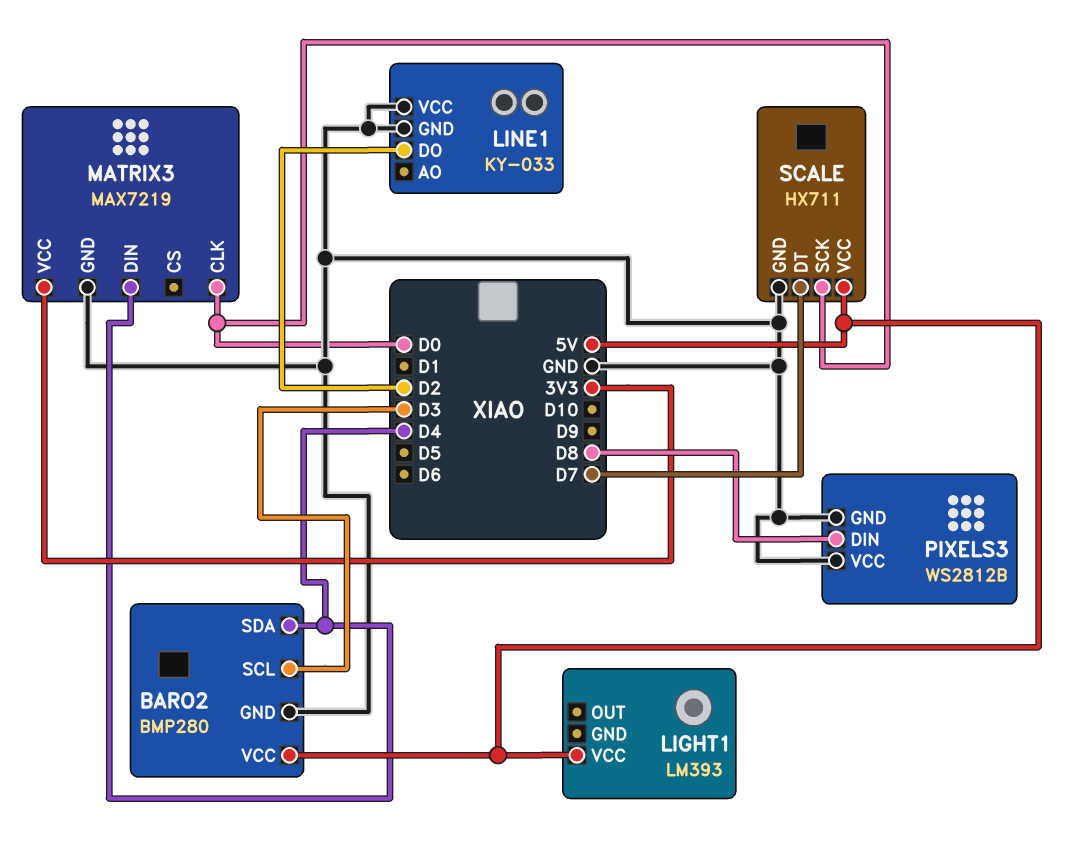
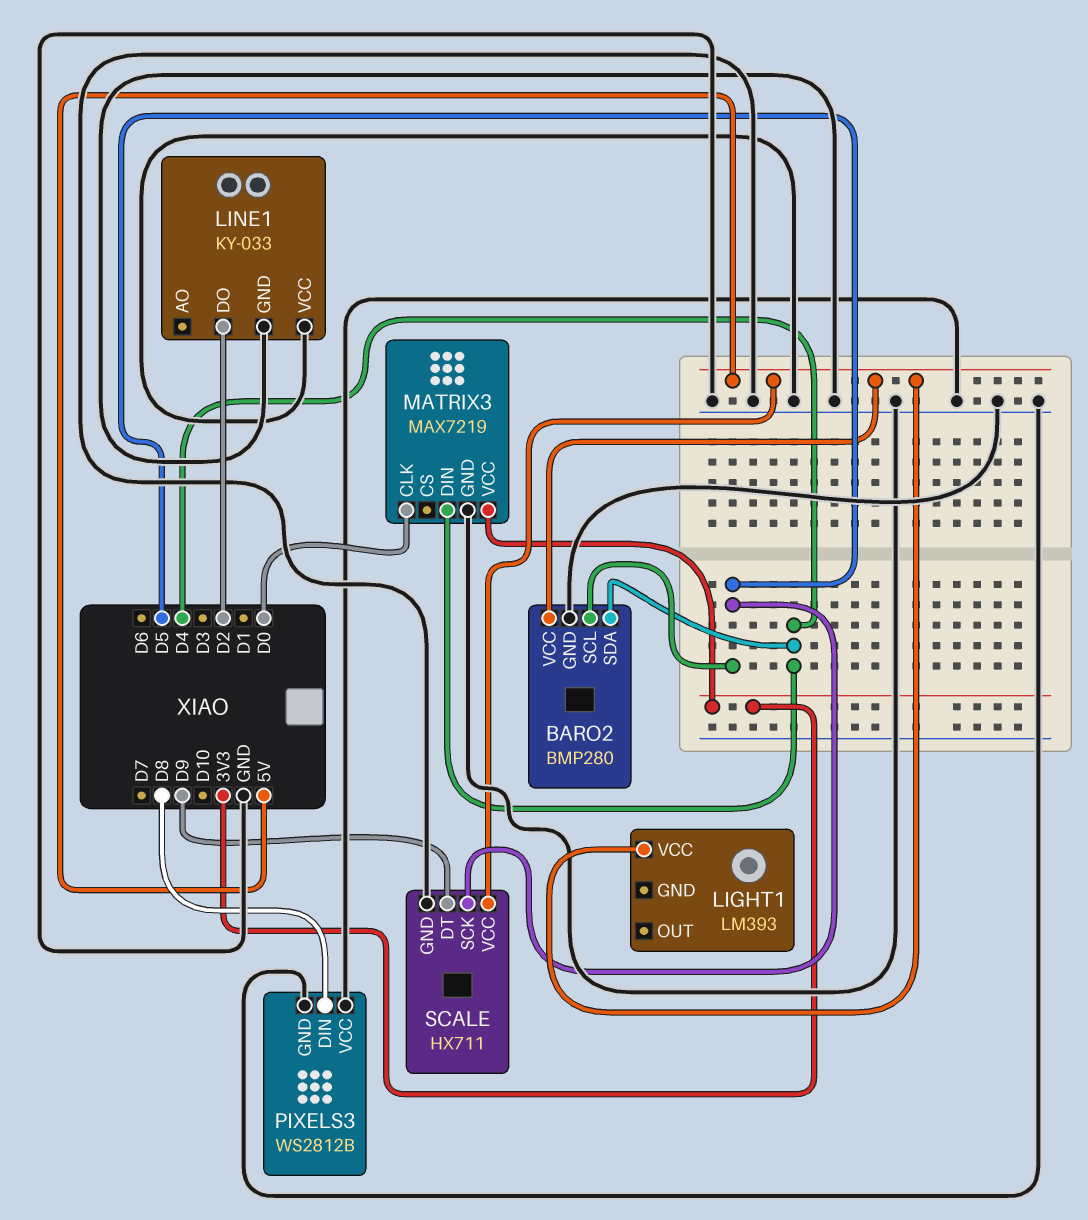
BARO2 pin SCL: D3 -> D5
SCALE pin DT: D7 -> D9
SCALE pin SCK: D0 -> D5

